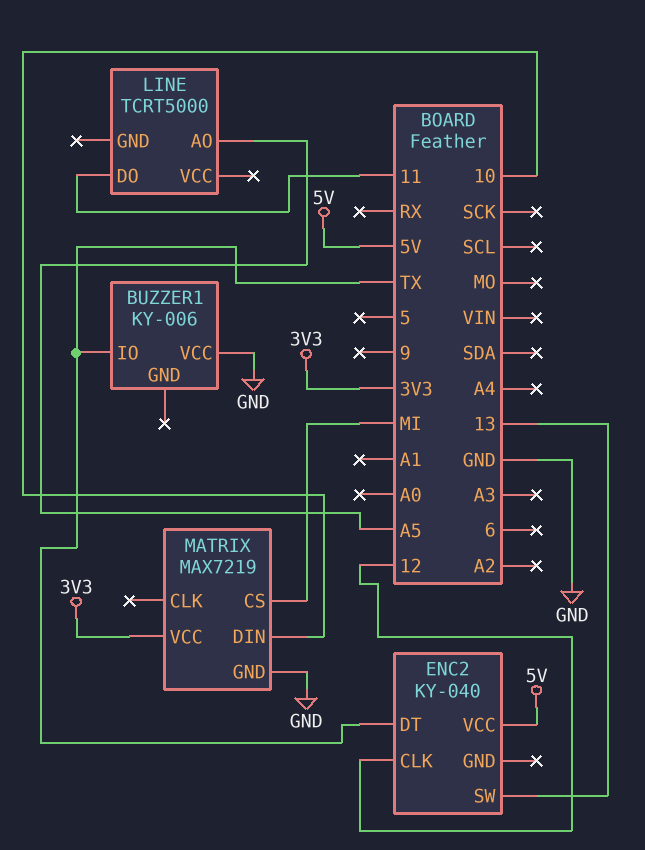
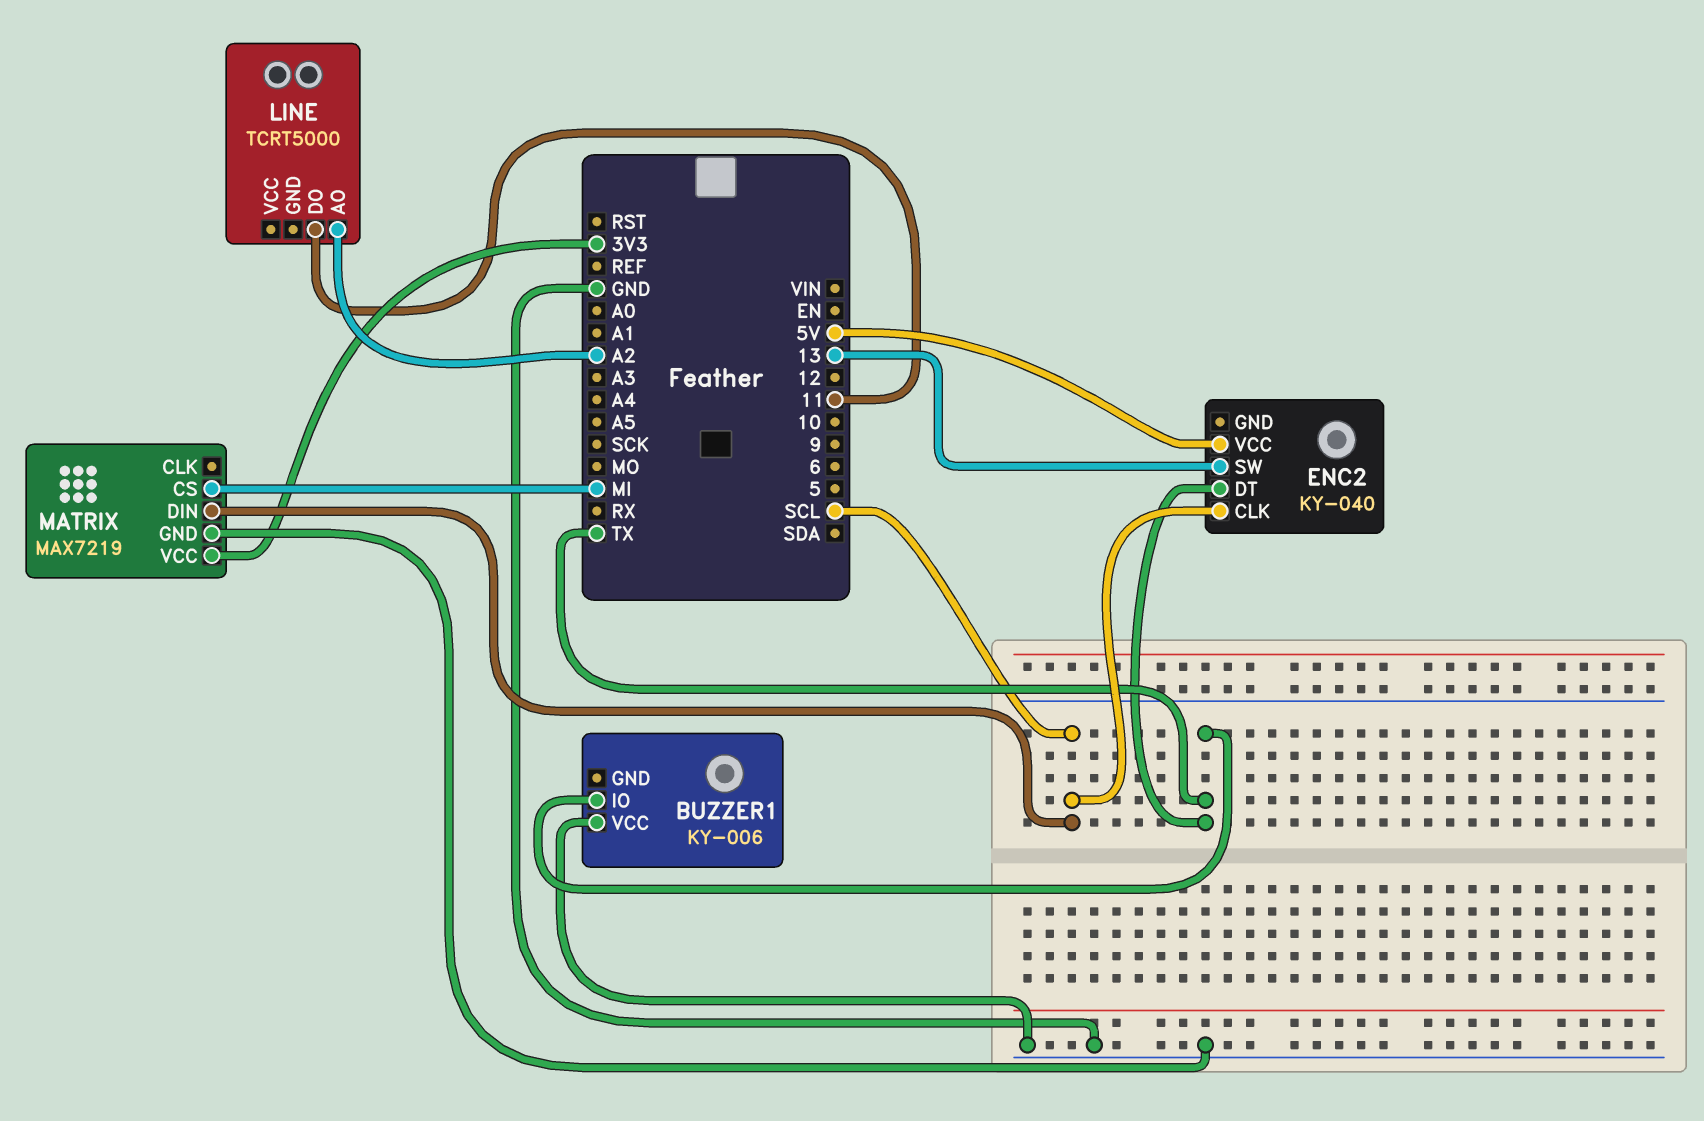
ENC2 pin CLK: 12 -> SCL
LINE pin AO: A5 -> A2
MATRIX pin DIN: 10 -> SCL

